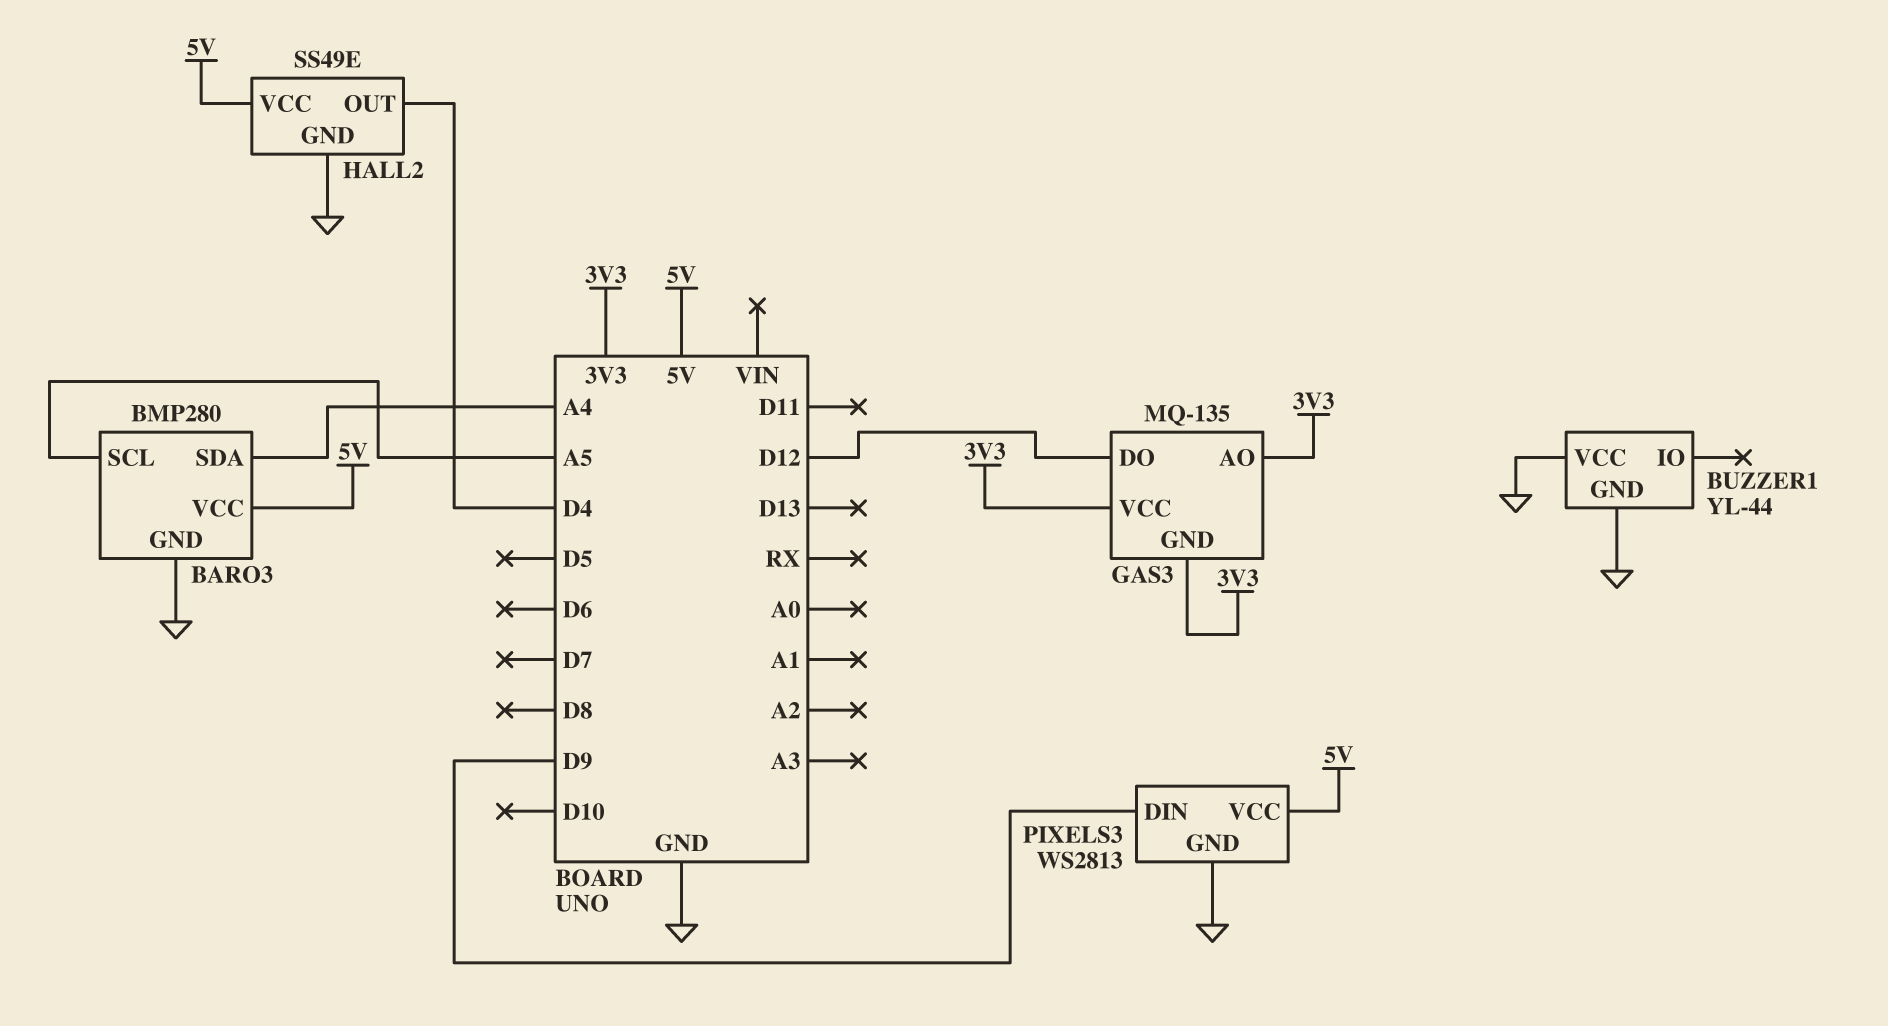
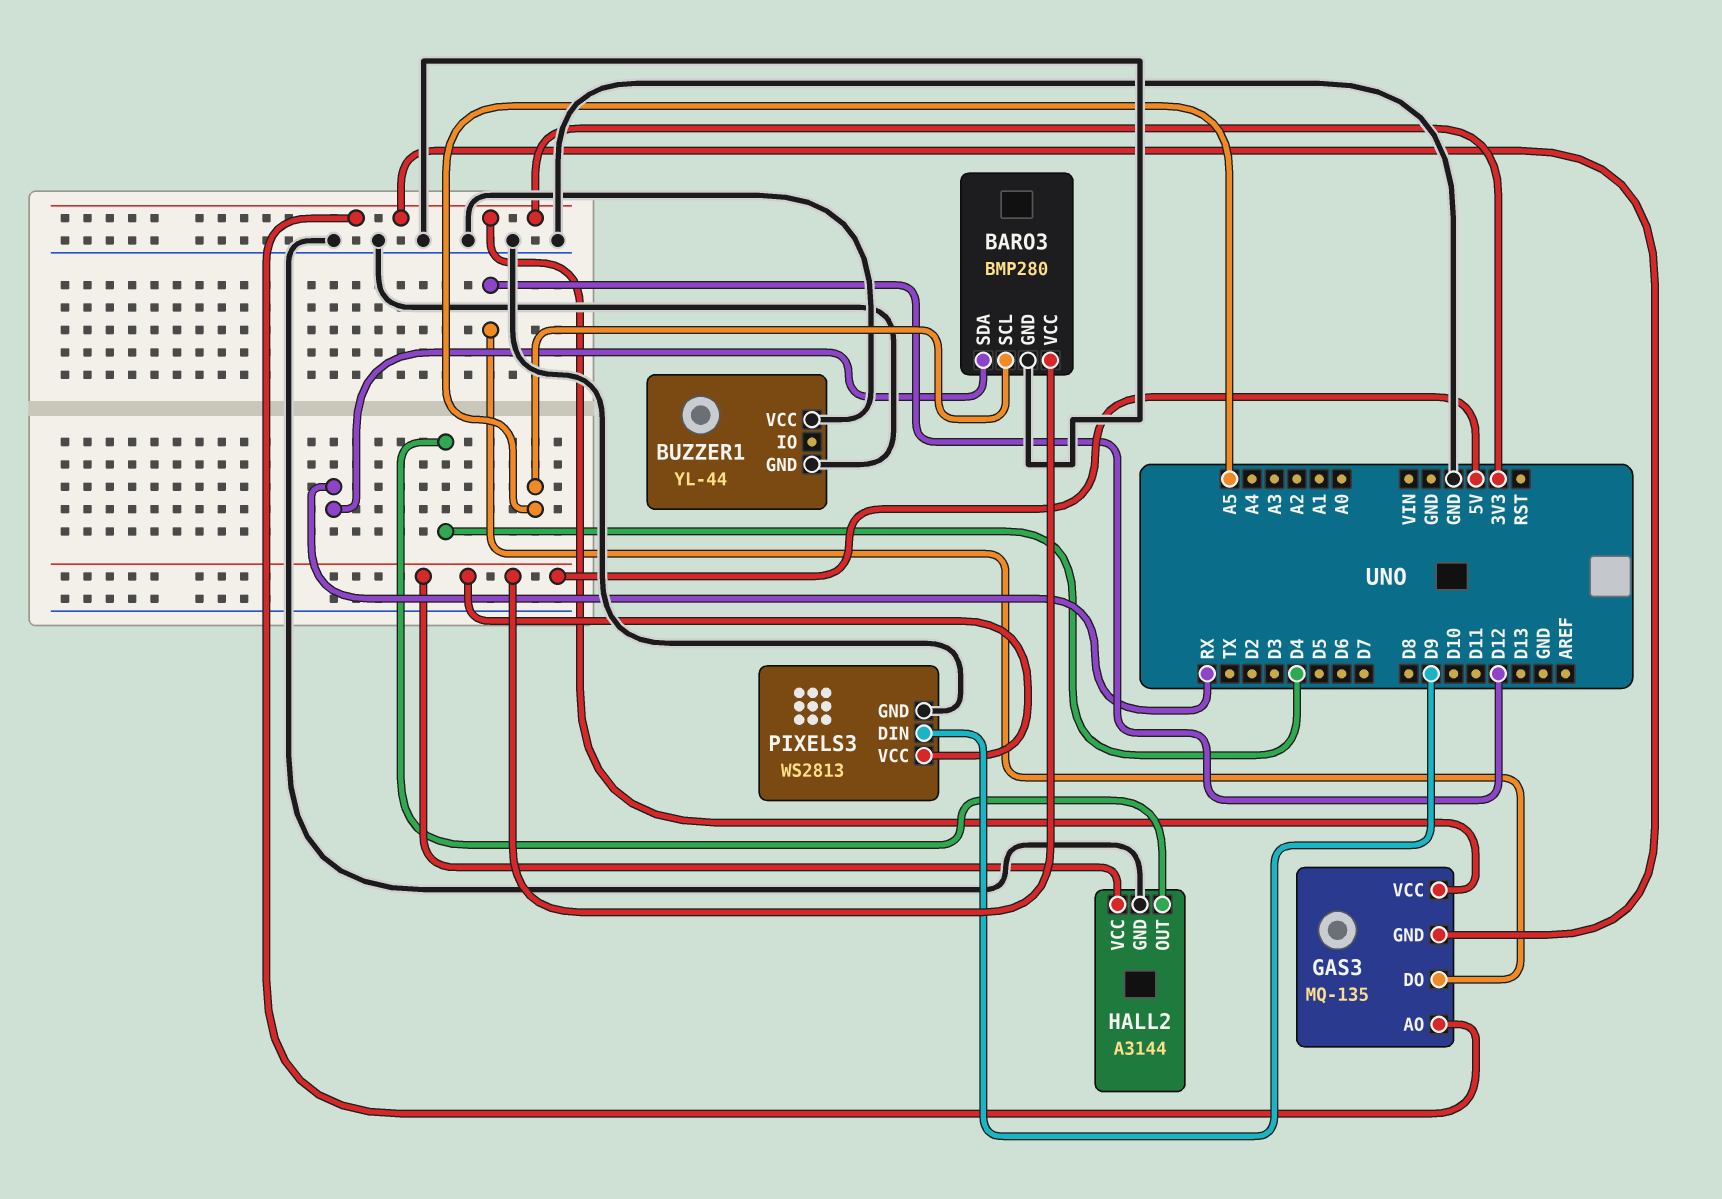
BARO3 pin SDA: A4 -> RX
HALL2: SS49E -> A3144

